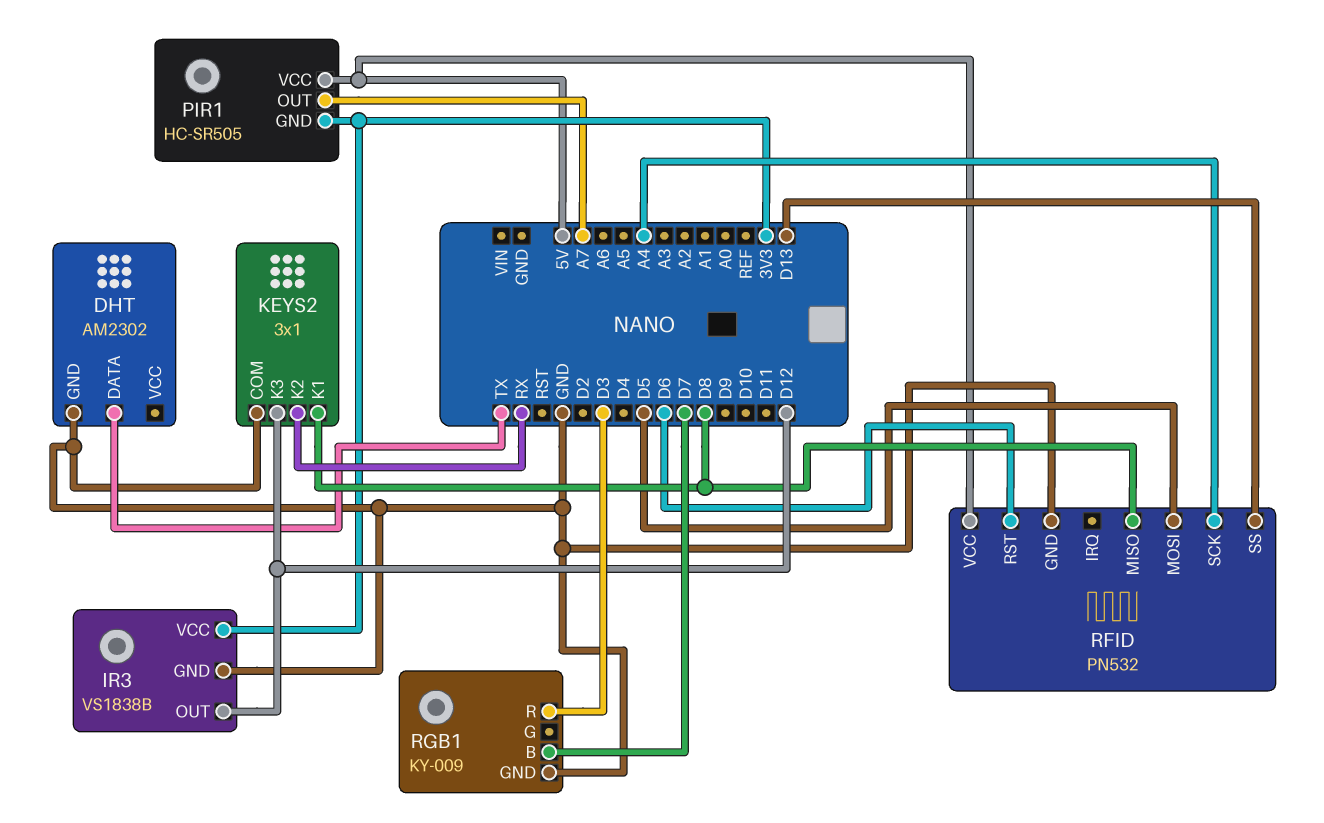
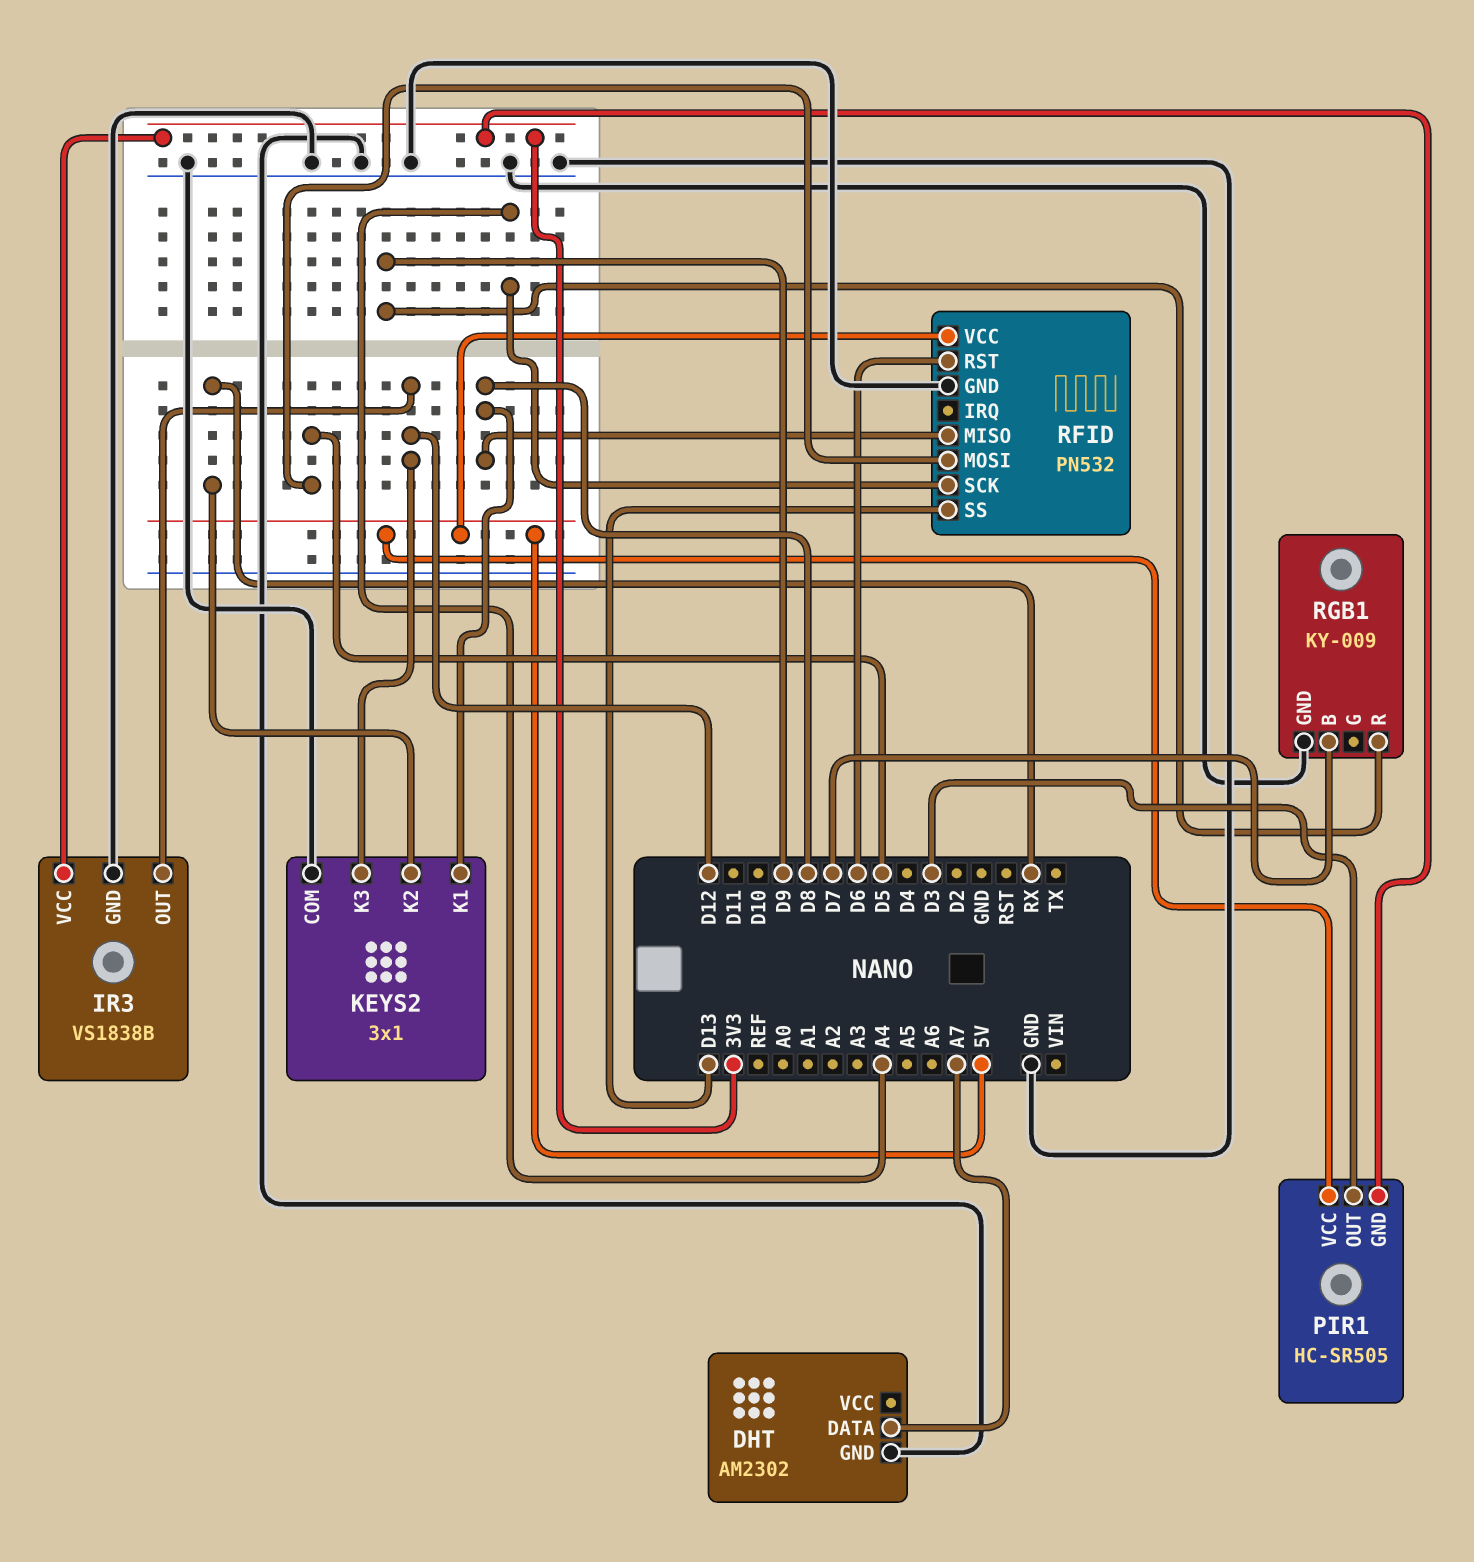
DHT pin DATA: TX -> A7
PIR1 pin OUT: A7 -> D3
RGB1 pin R: D3 -> D9

